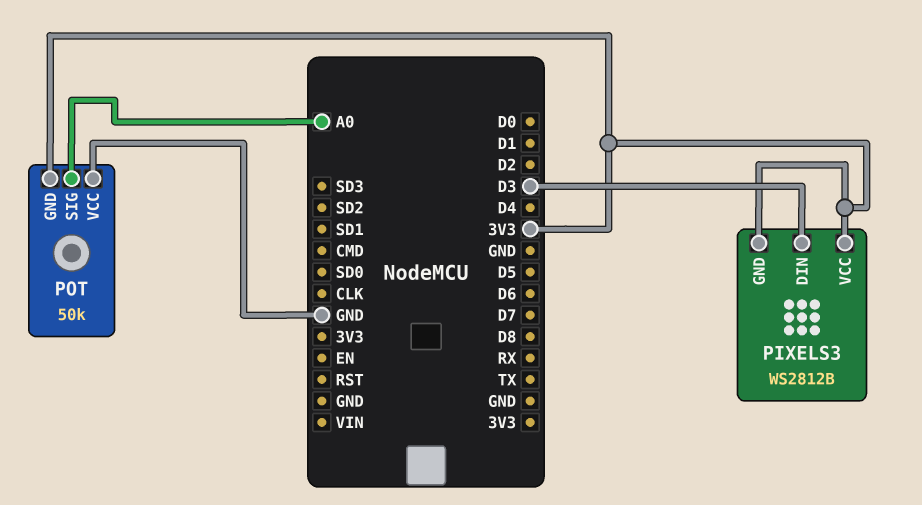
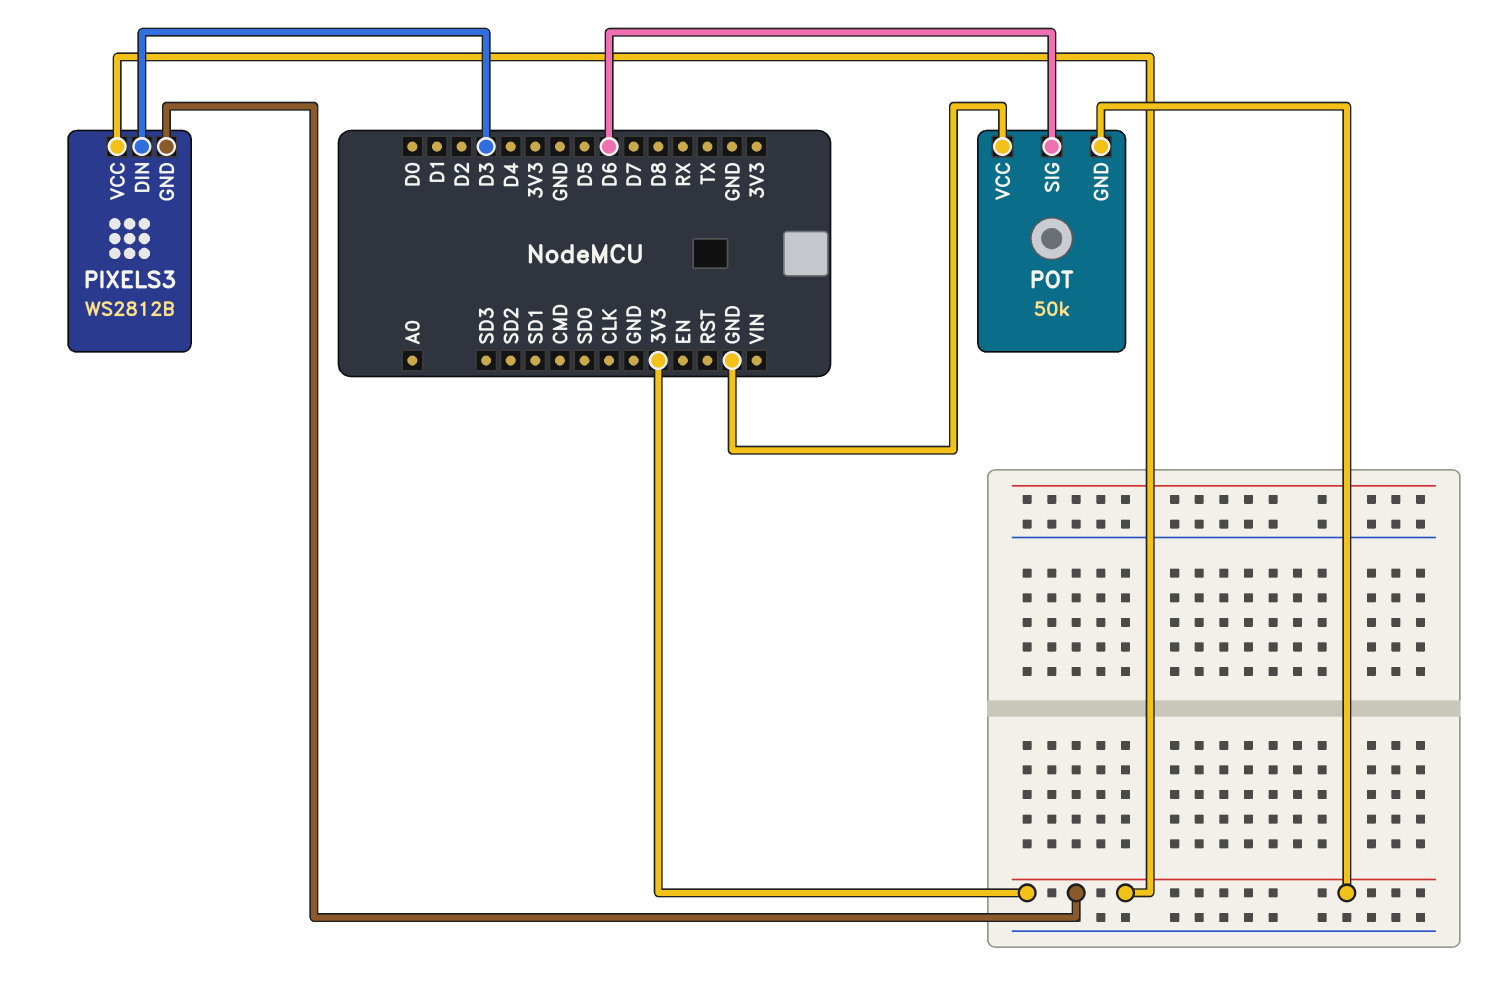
POT pin SIG: A0 -> D6

